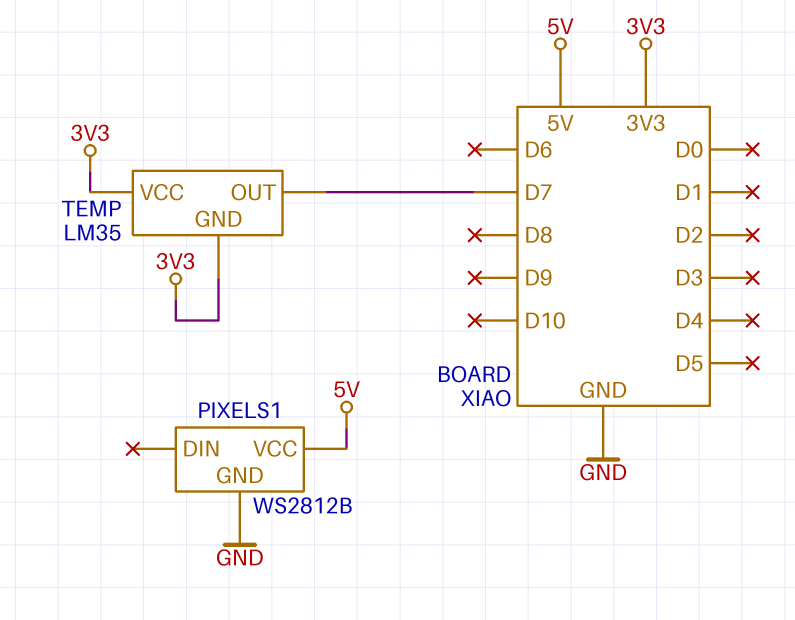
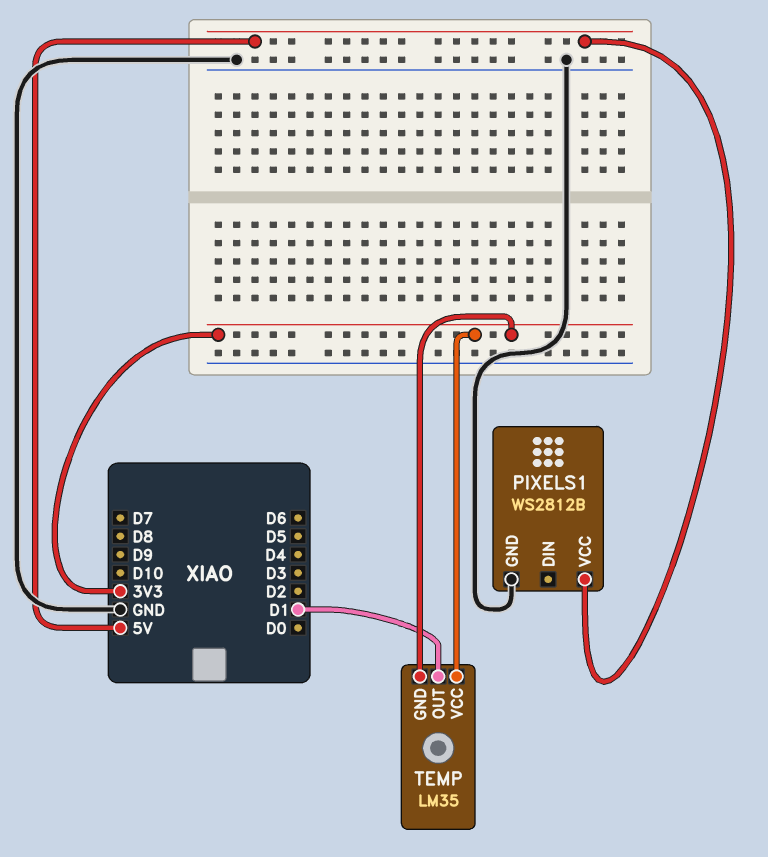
TEMP pin OUT: D7 -> D1

